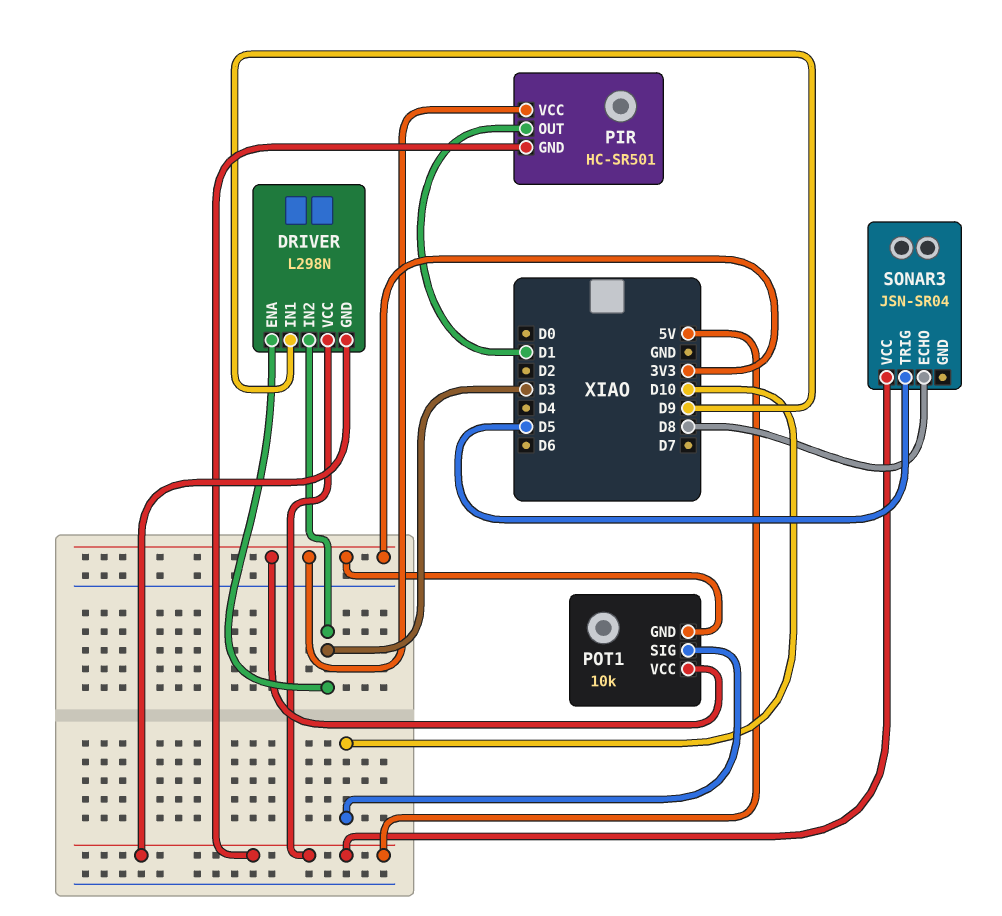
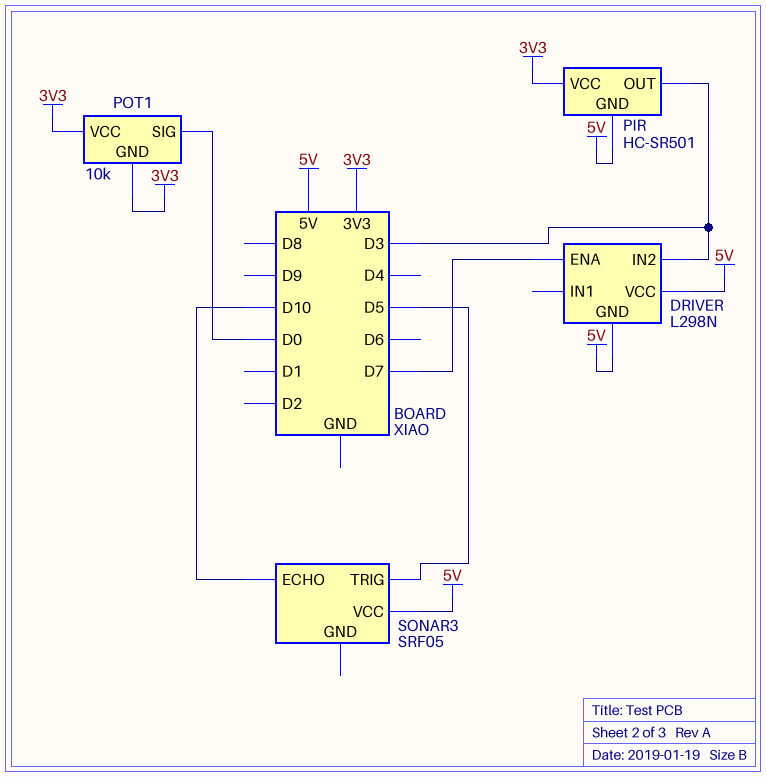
DRIVER pin ENA: D3 -> D7
DRIVER pin IN1: D9 -> none
PIR pin OUT: D1 -> D3
POT1 pin SIG: D10 -> D0
SONAR3: JSN-SR04 -> SRF05
SONAR3 pin ECHO: D8 -> D10

